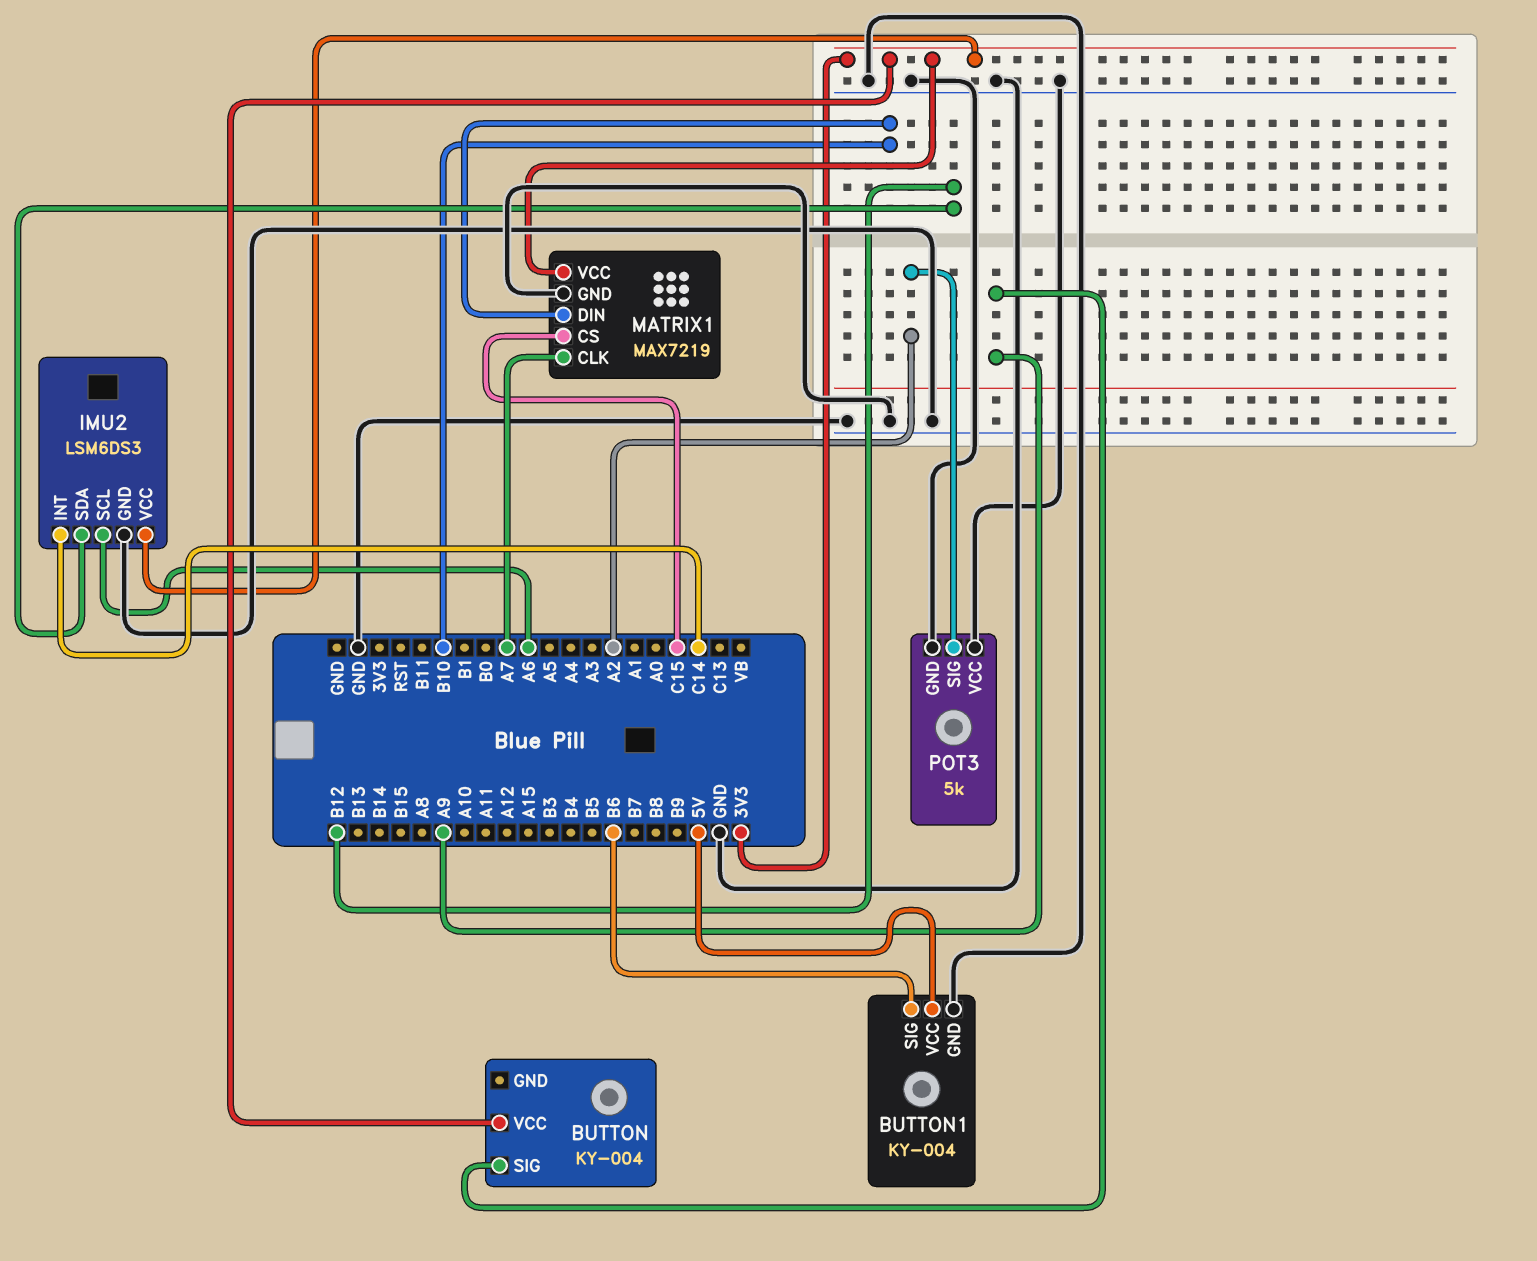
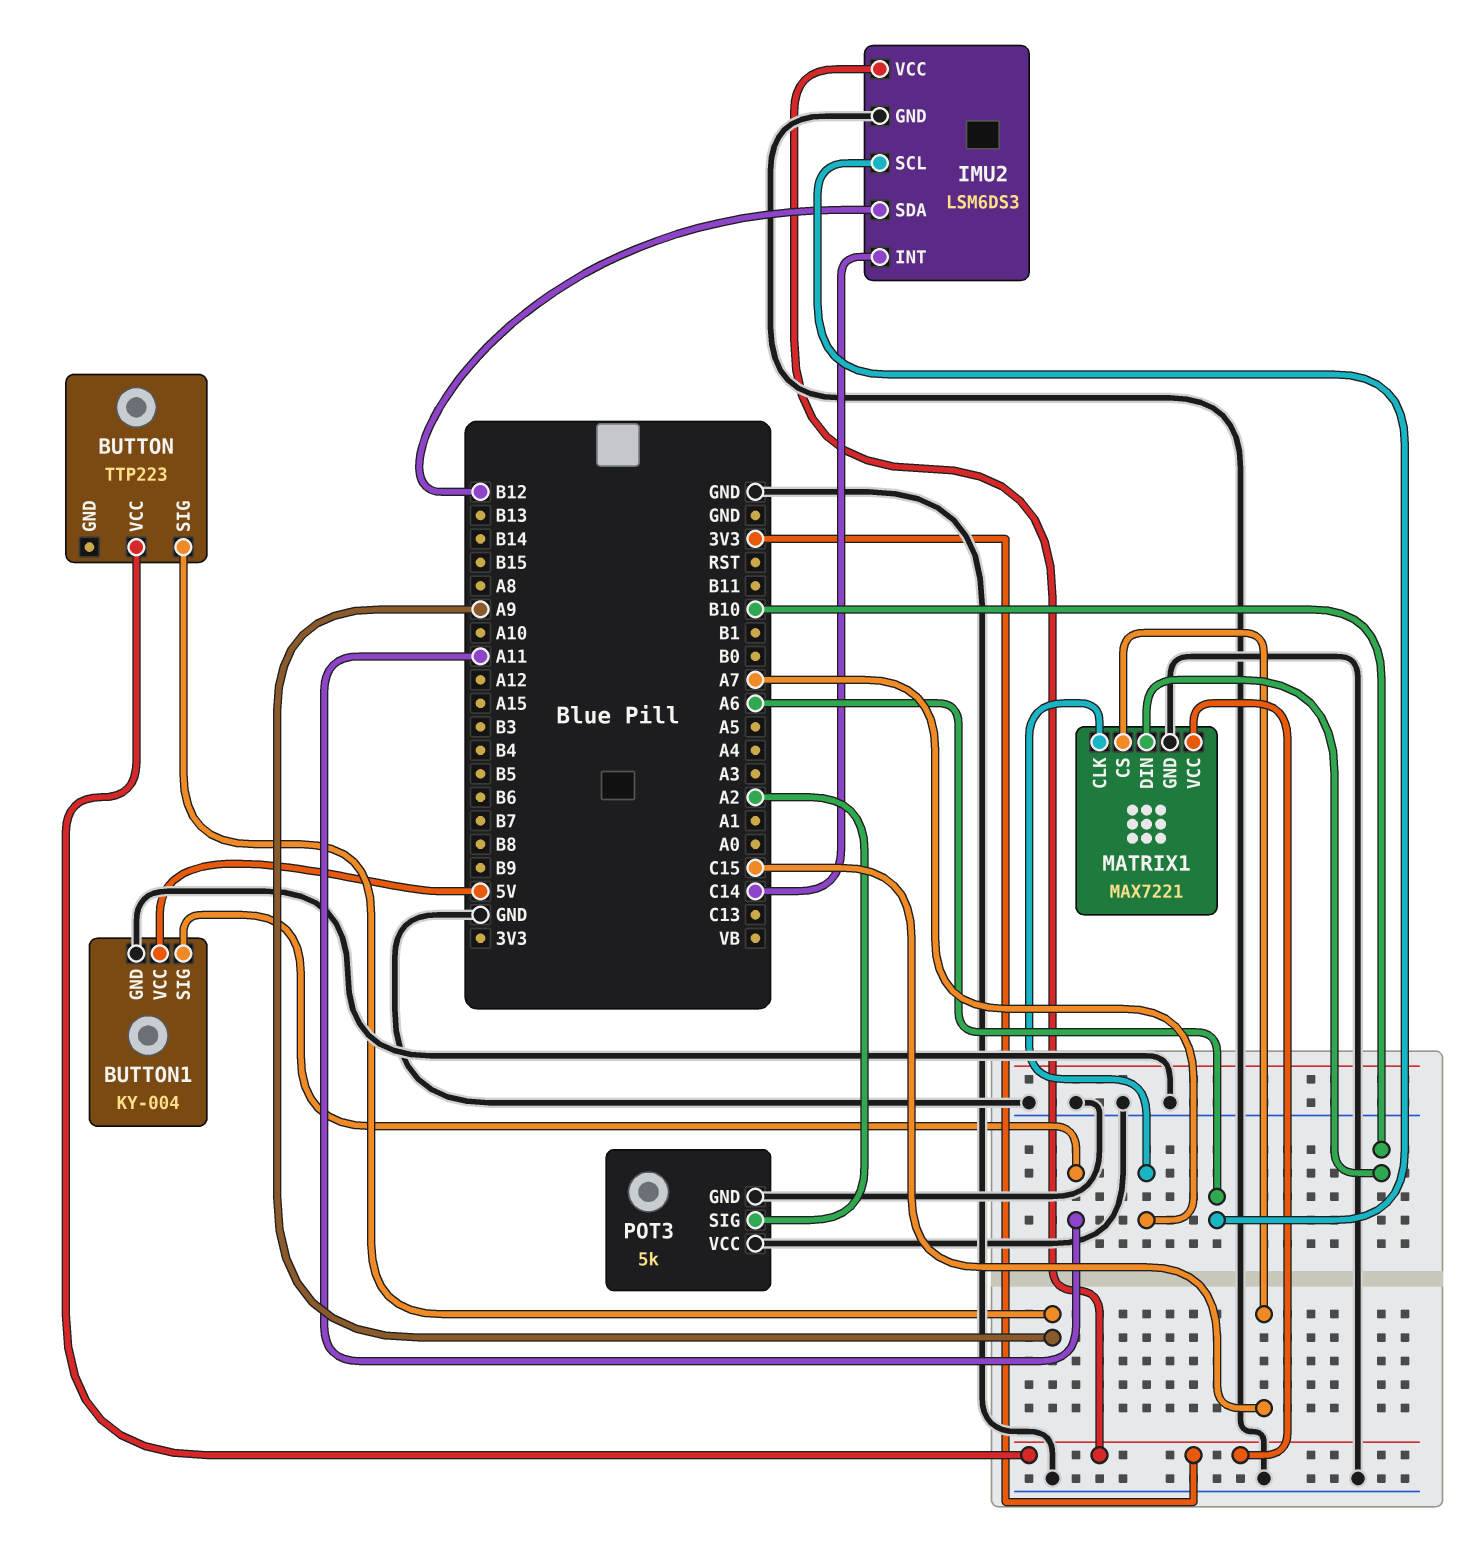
BUTTON: KY-004 -> TTP223
BUTTON1 pin SIG: B6 -> A11
MATRIX1: MAX7219 -> MAX7221

